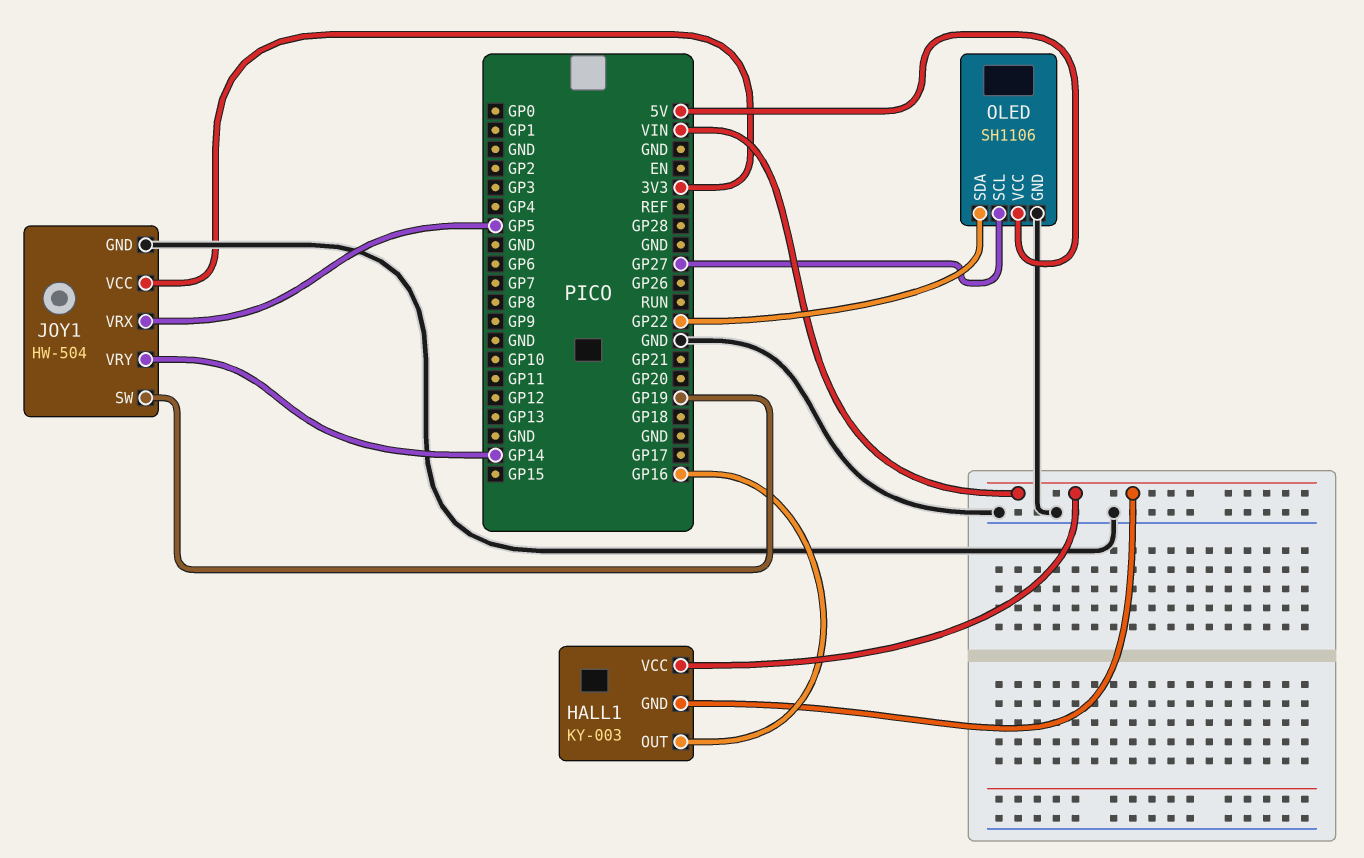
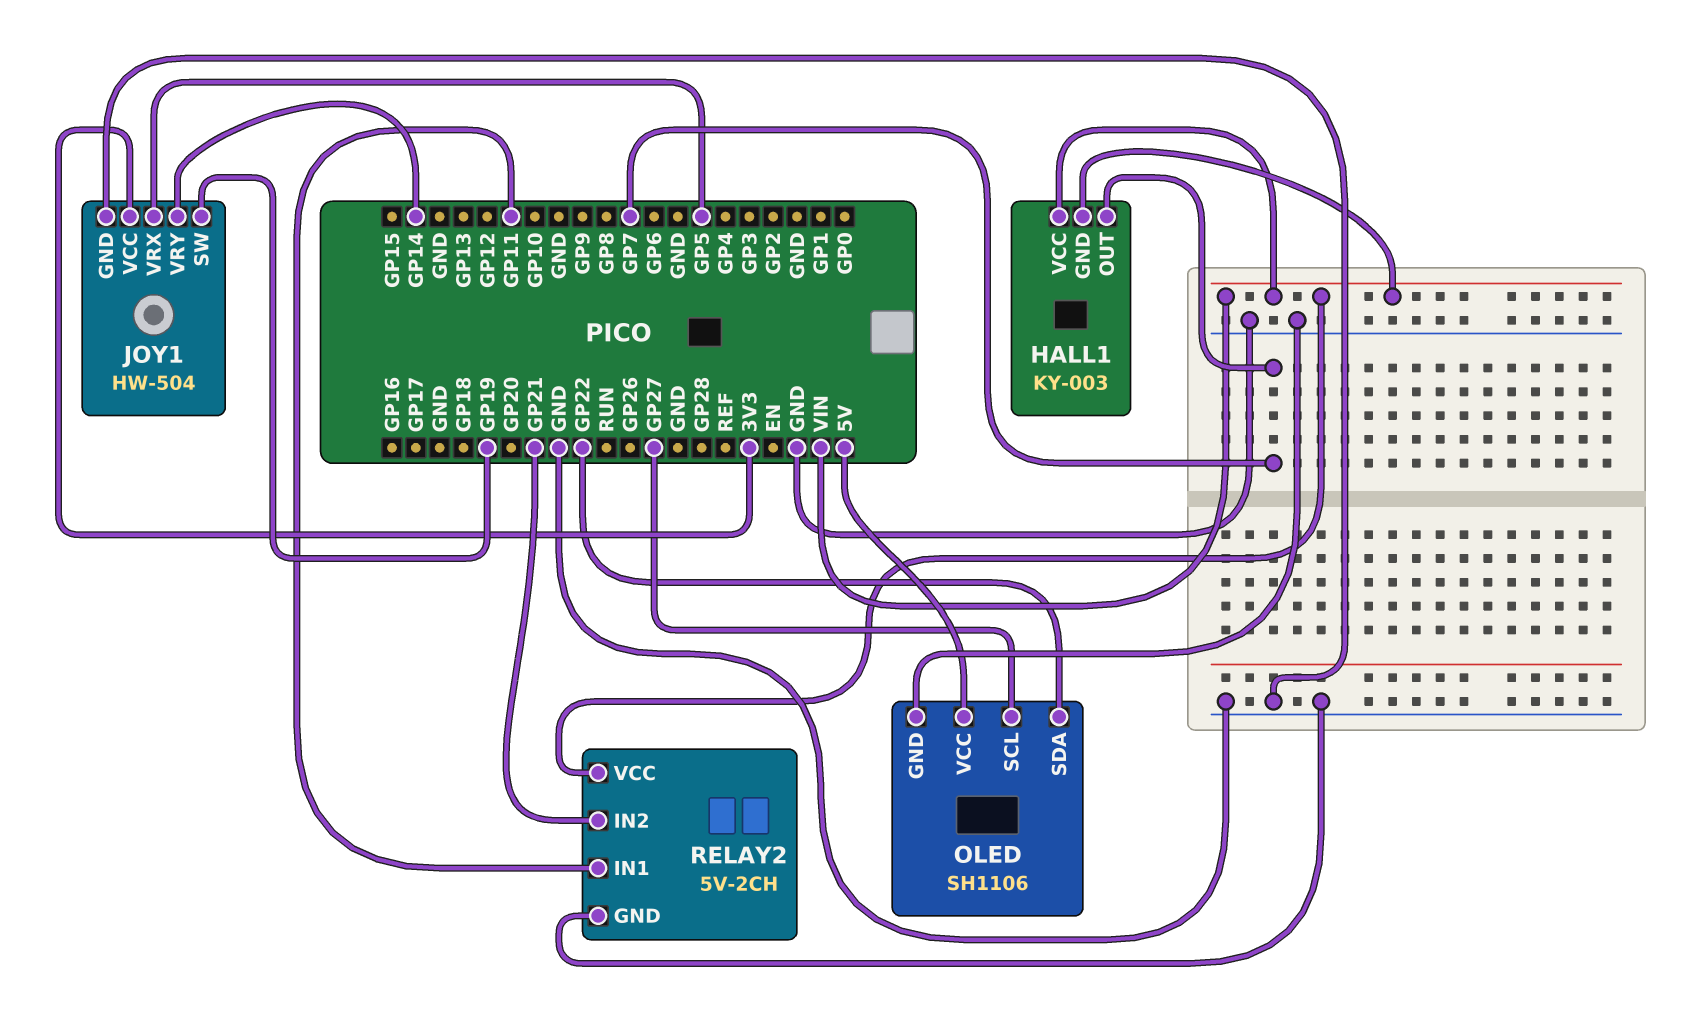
HALL1 pin OUT: GP16 -> GP7
RELAY2: none -> 5V-2CH
RELAY2 pin GND: none -> GND
RELAY2 pin IN1: none -> GP11
RELAY2 pin IN2: none -> GP21
RELAY2 pin VCC: none -> VIN

